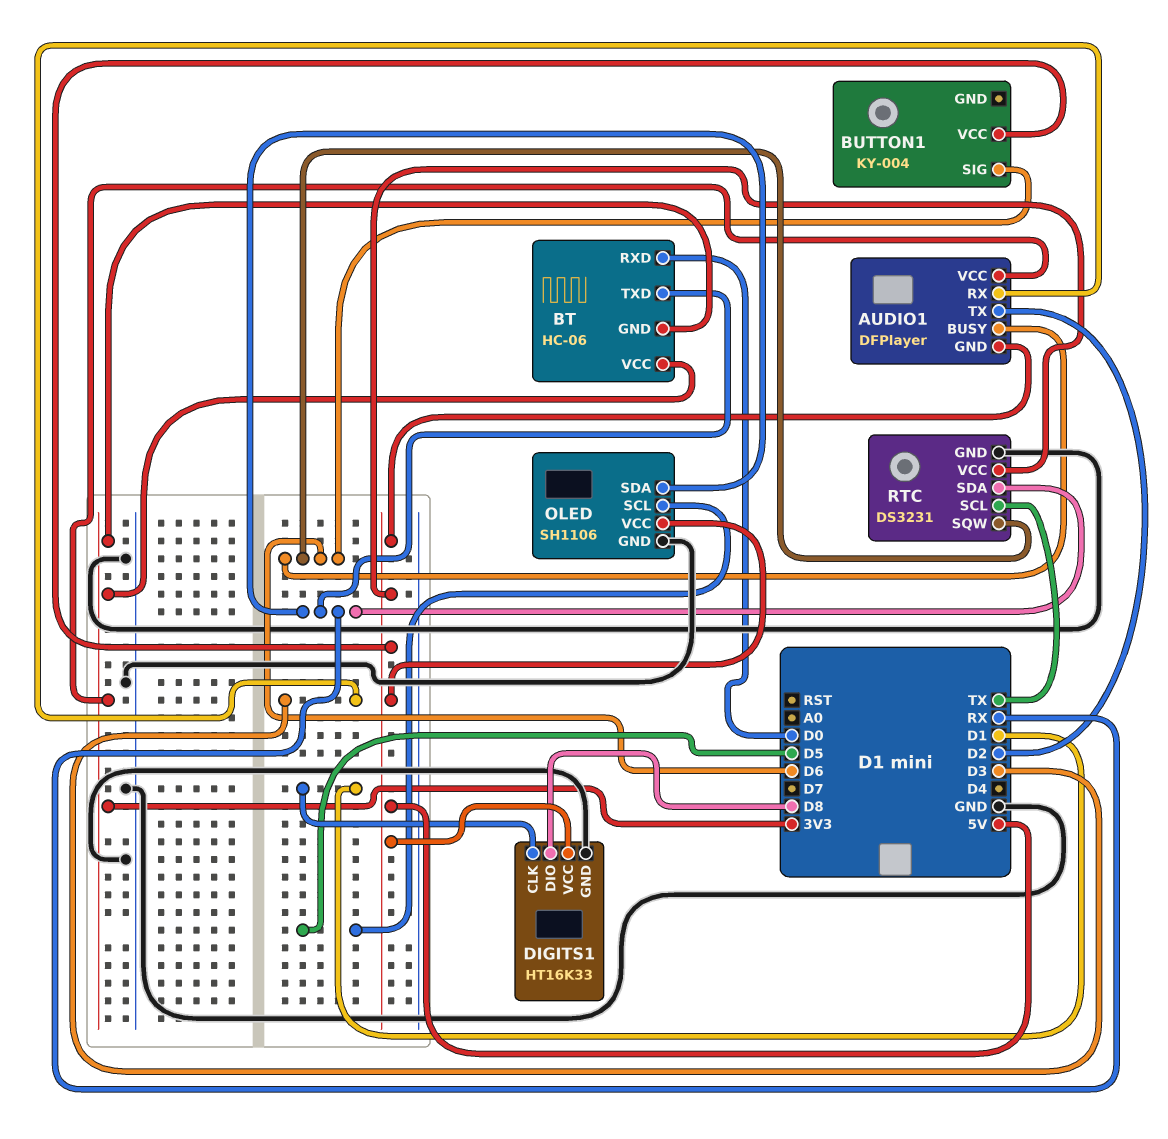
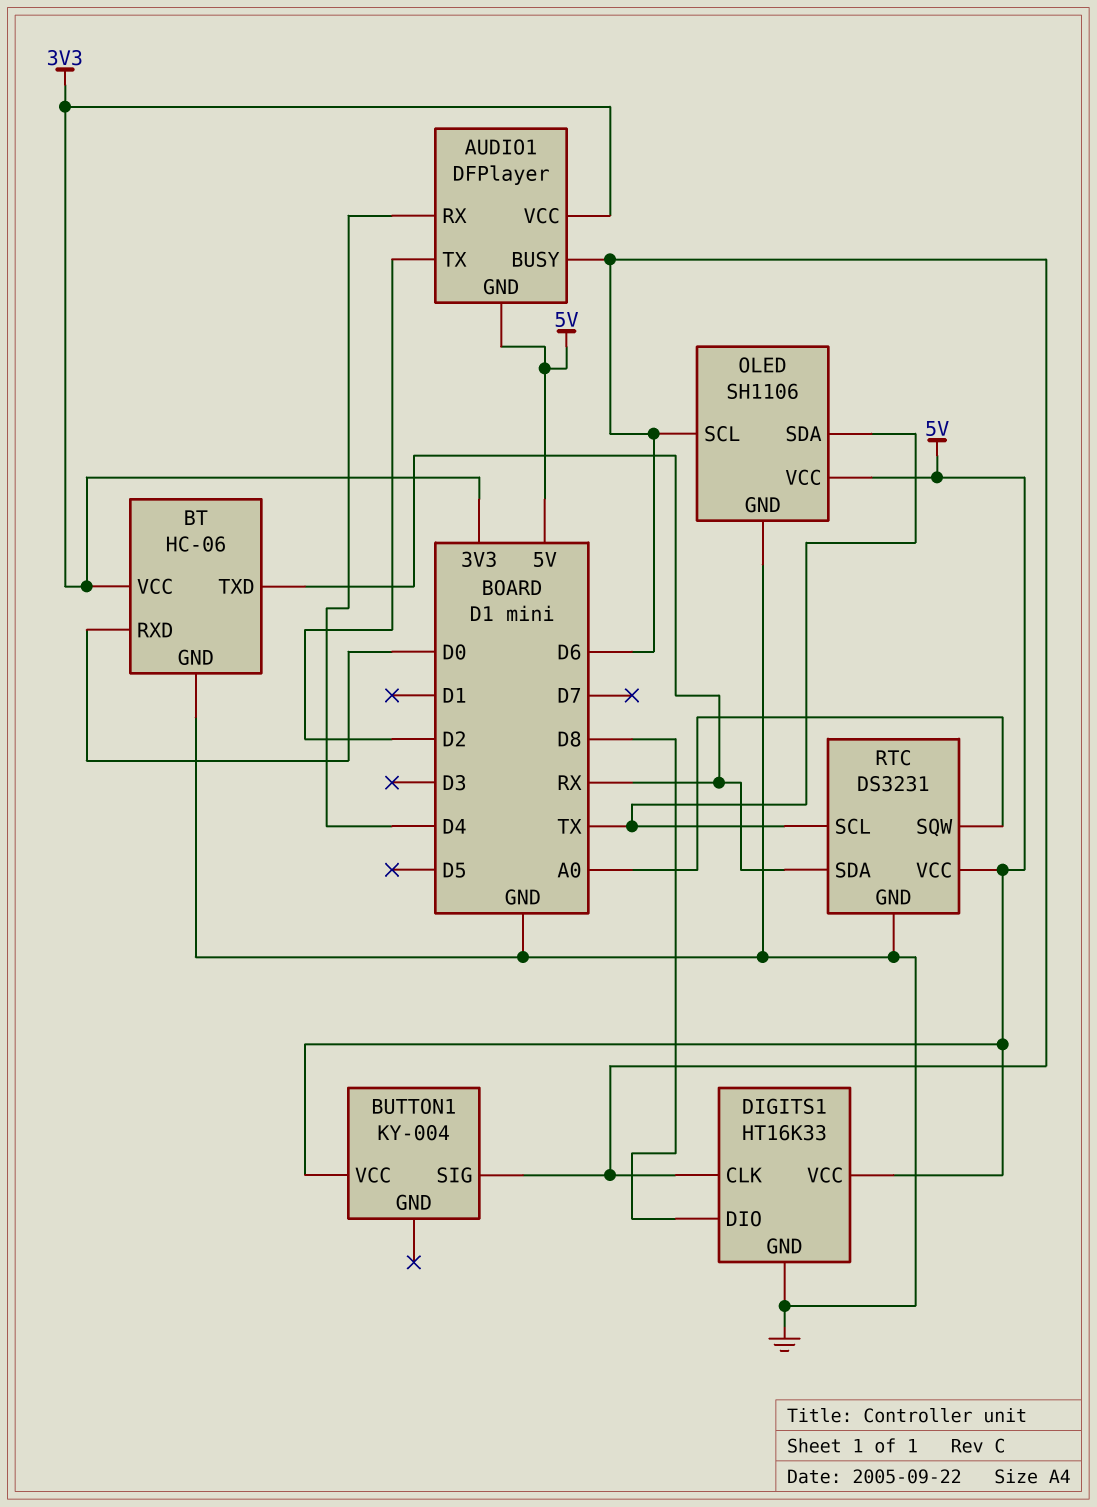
AUDIO1 pin RX: D3 -> D4
BT pin GND: 3V3 -> GND
DIGITS1 pin CLK: D1 -> D6
OLED pin SCL: D5 -> D6
OLED pin SDA: RX -> TX
RTC pin SQW: D6 -> A0

